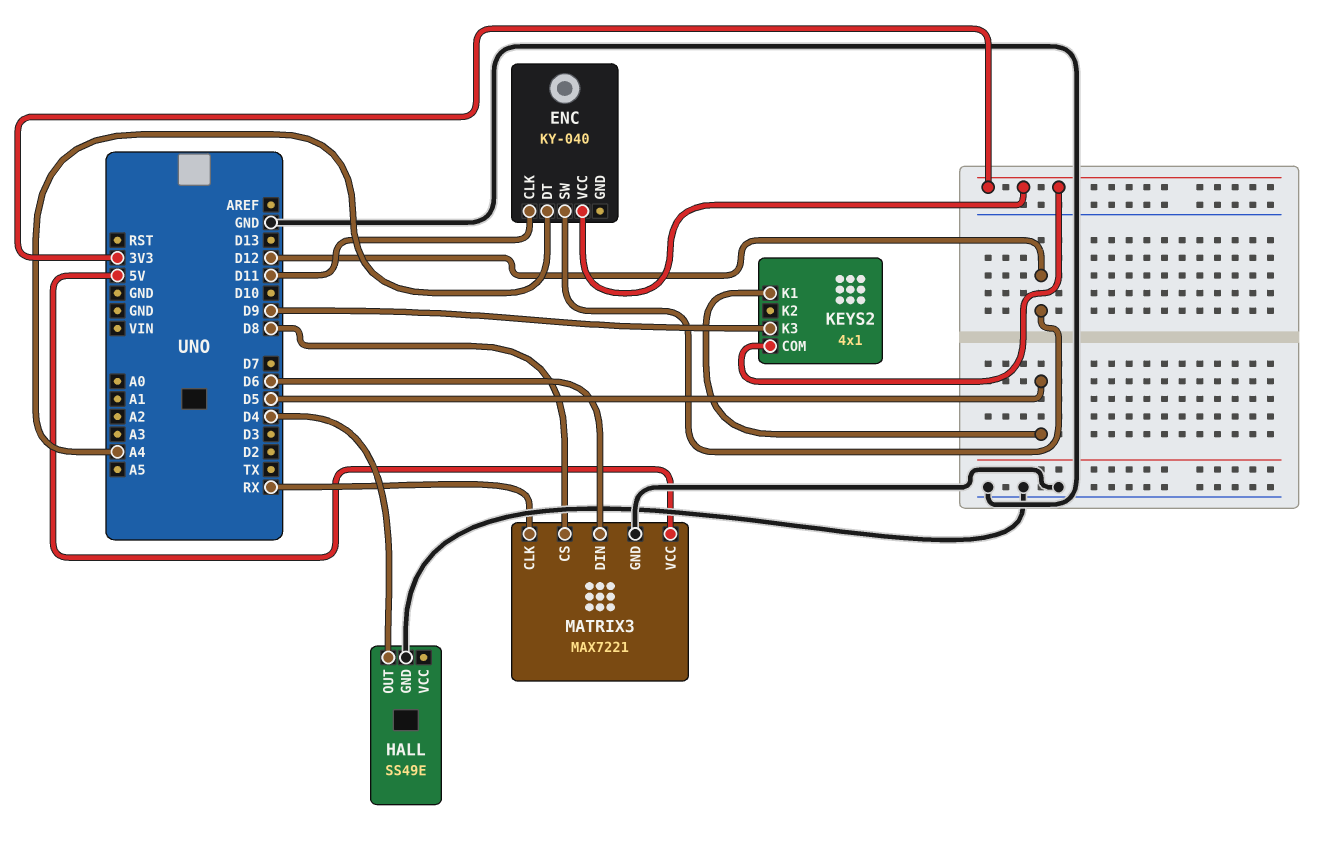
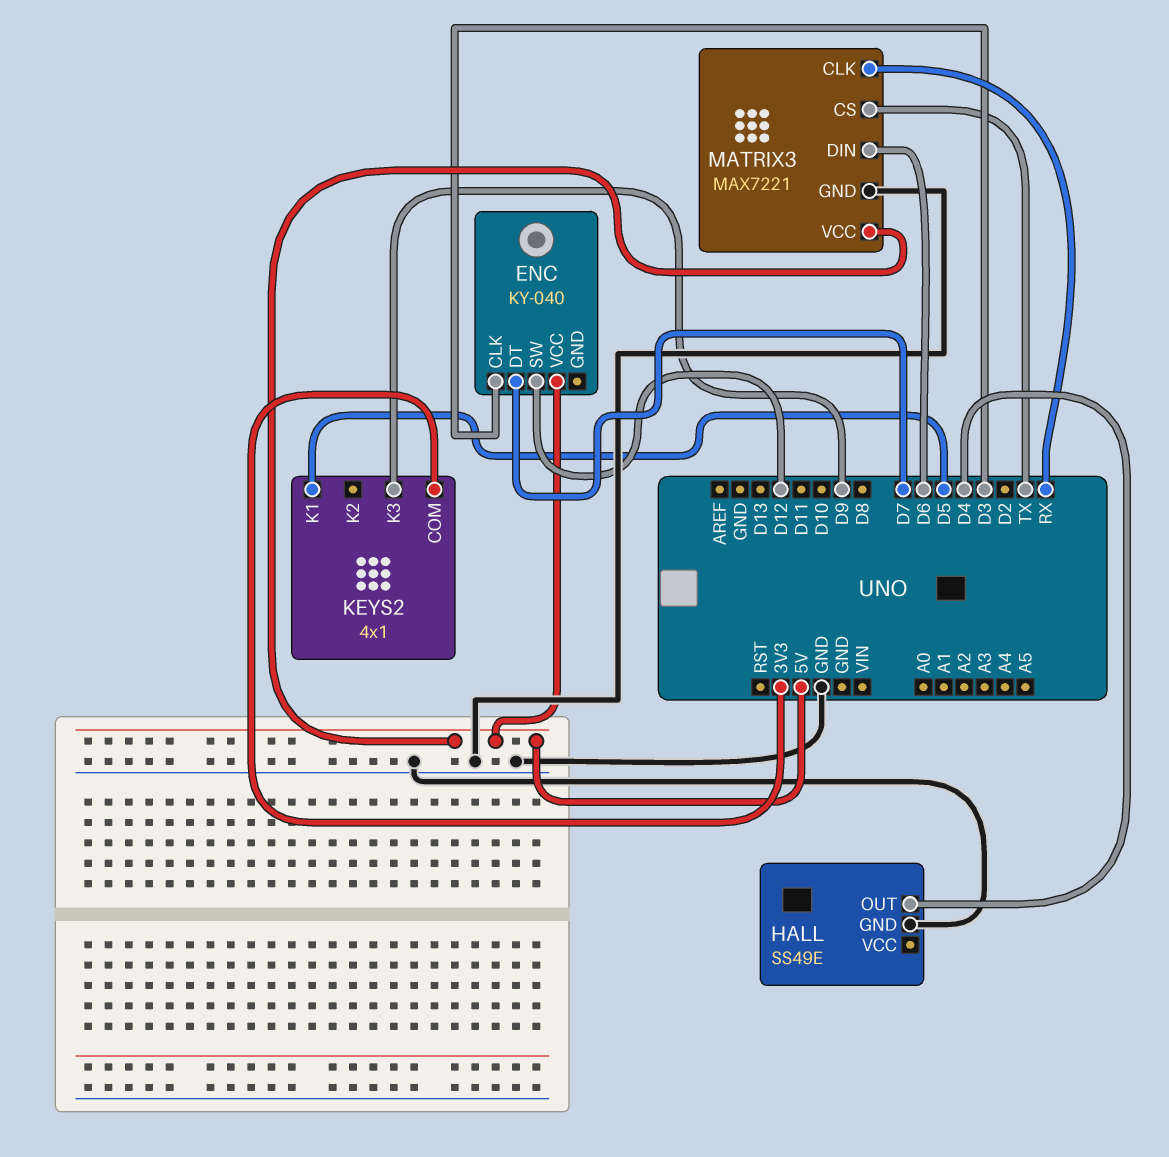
ENC pin CLK: D11 -> D3
ENC pin DT: A4 -> D7
ENC pin VCC: 3V3 -> 5V
MATRIX3 pin CS: D8 -> TX

